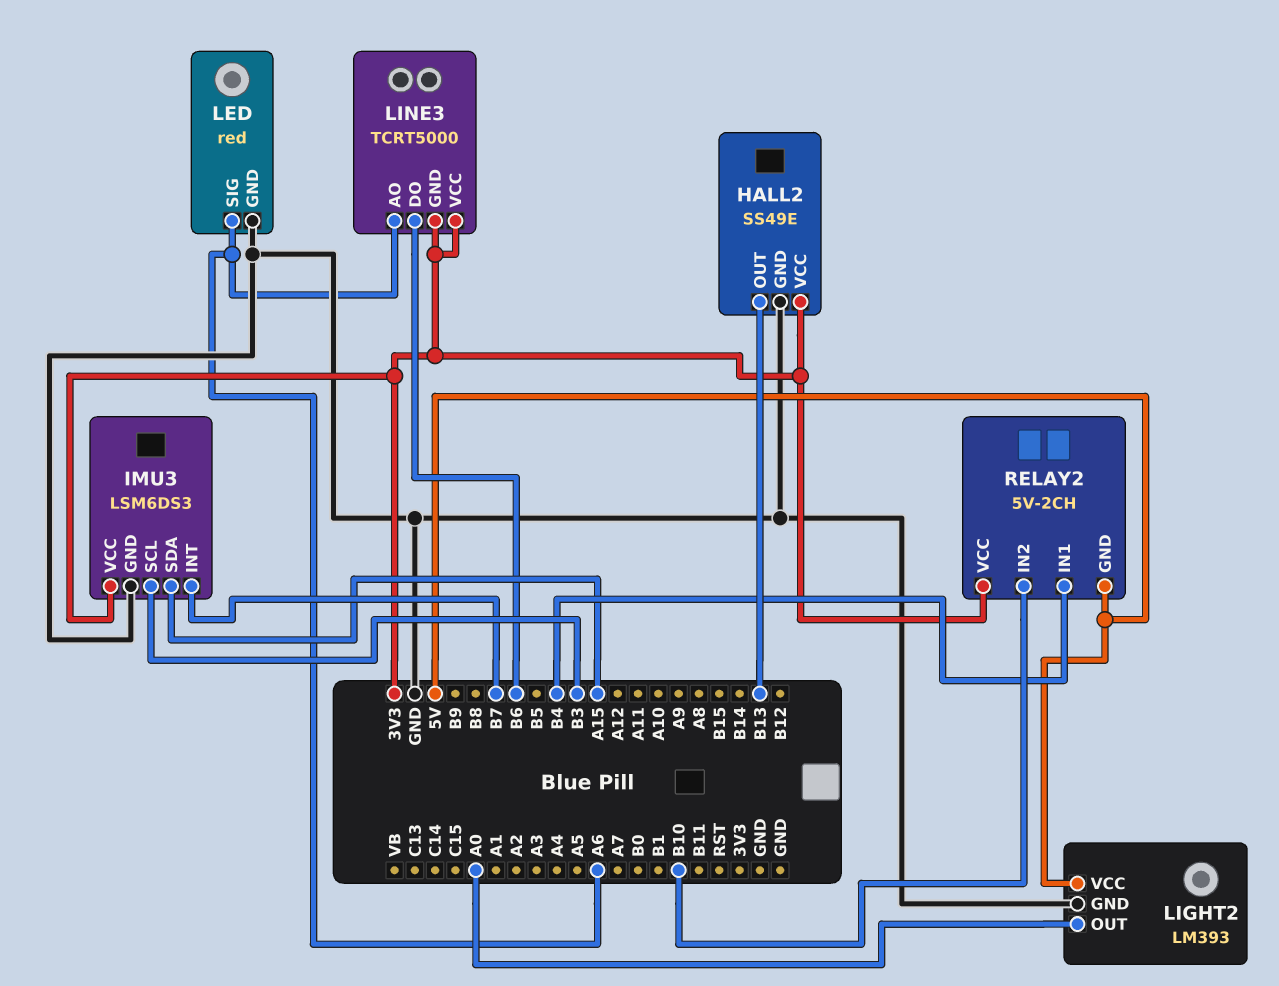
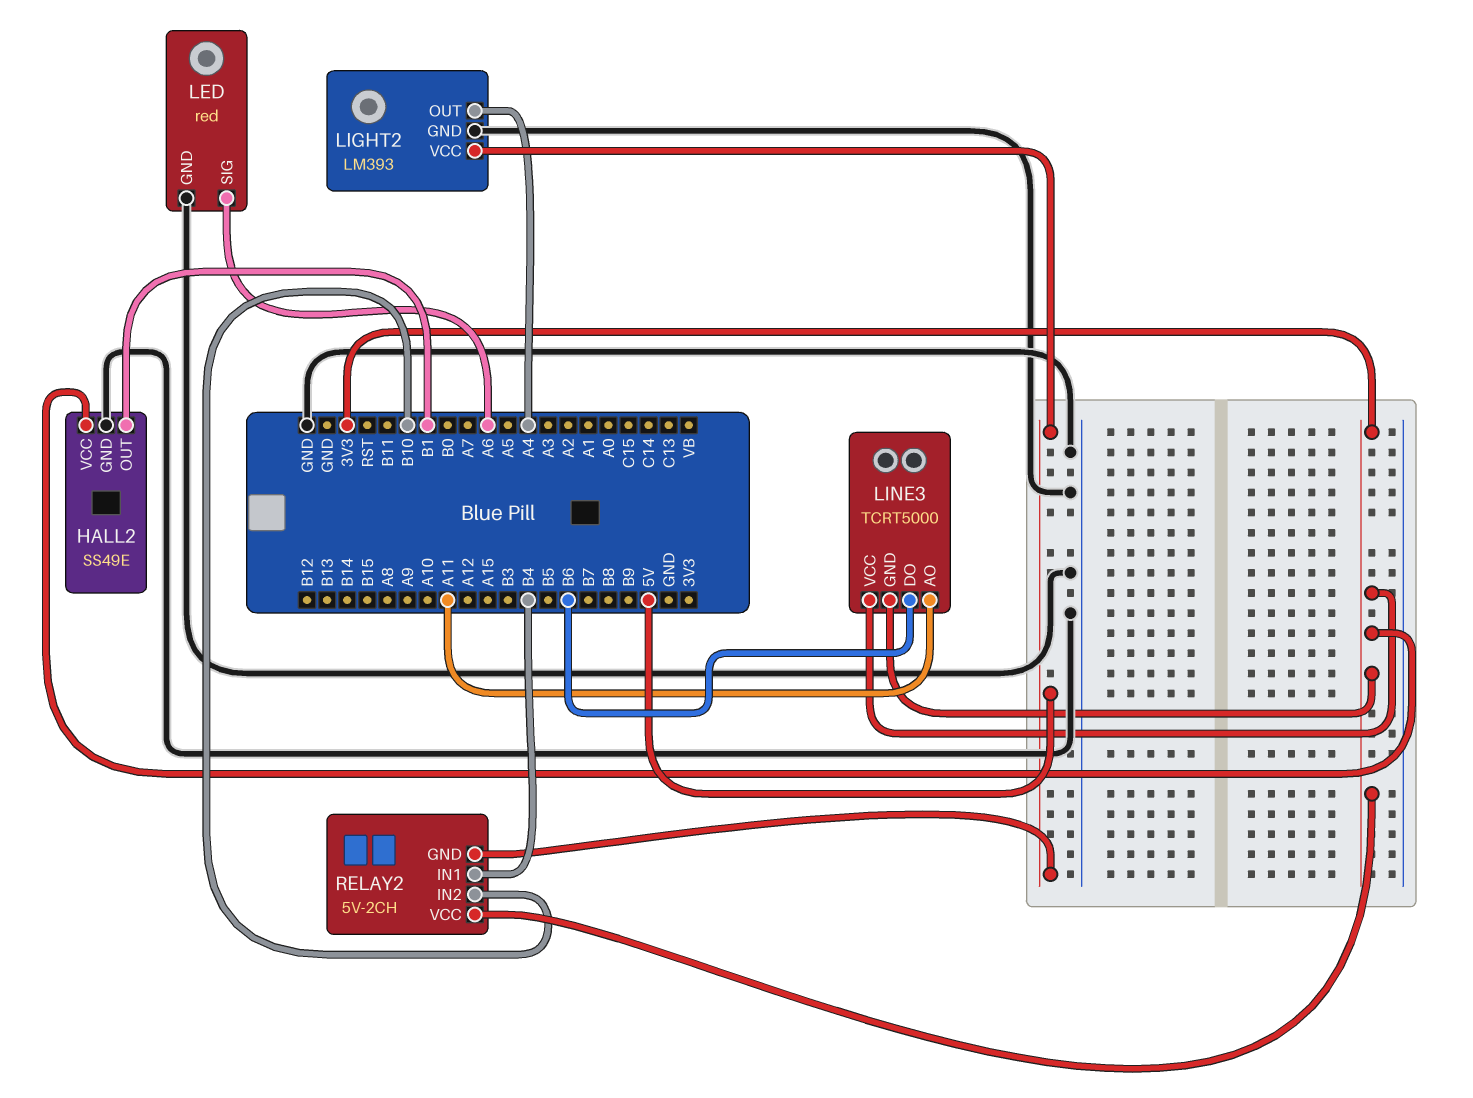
HALL2 pin OUT: B13 -> B1
IMU3: LSM6DS3 -> none
IMU3 pin GND: GND -> none
IMU3 pin INT: B7 -> none
IMU3 pin SCL: B3 -> none
IMU3 pin SDA: A15 -> none
IMU3 pin VCC: 3V3 -> none
LIGHT2 pin OUT: A0 -> A4
LINE3 pin AO: A6 -> A11

